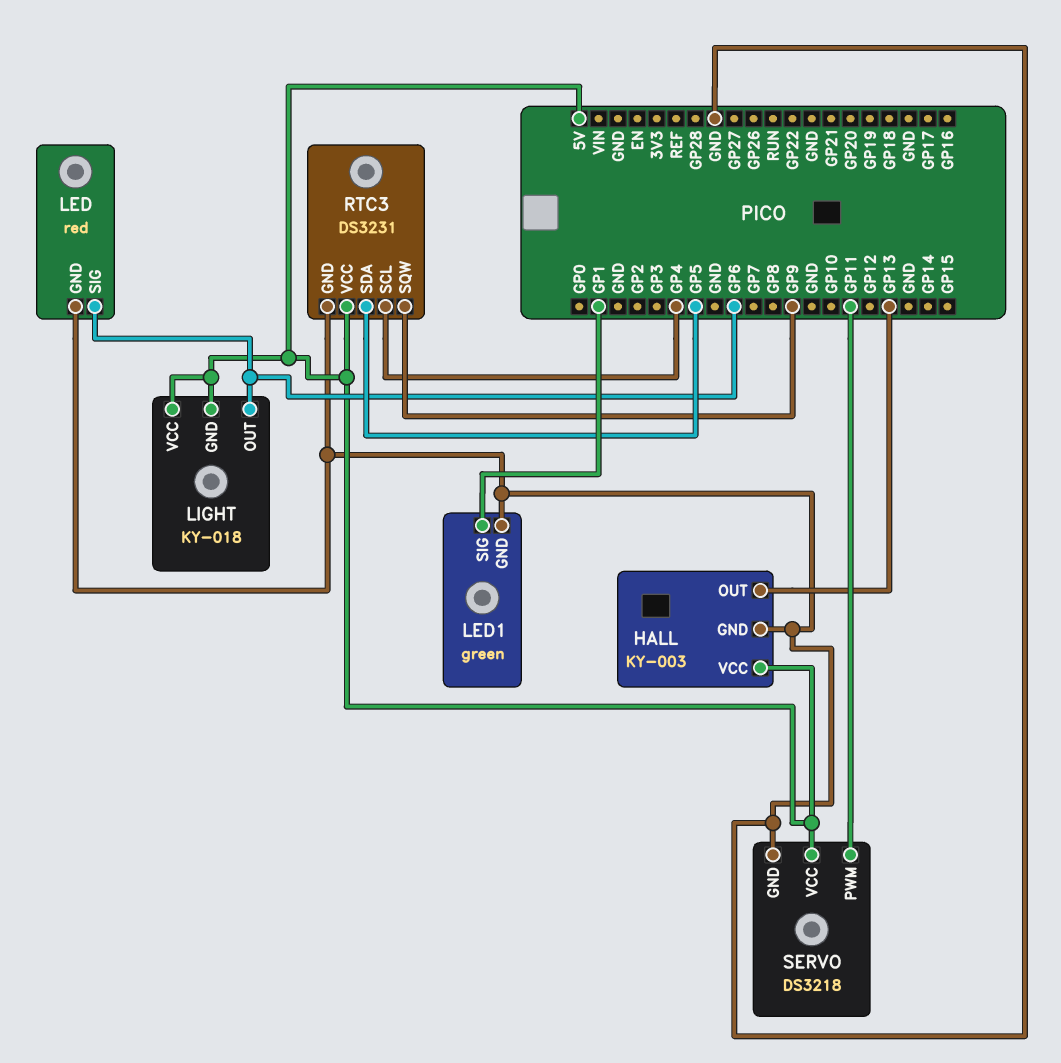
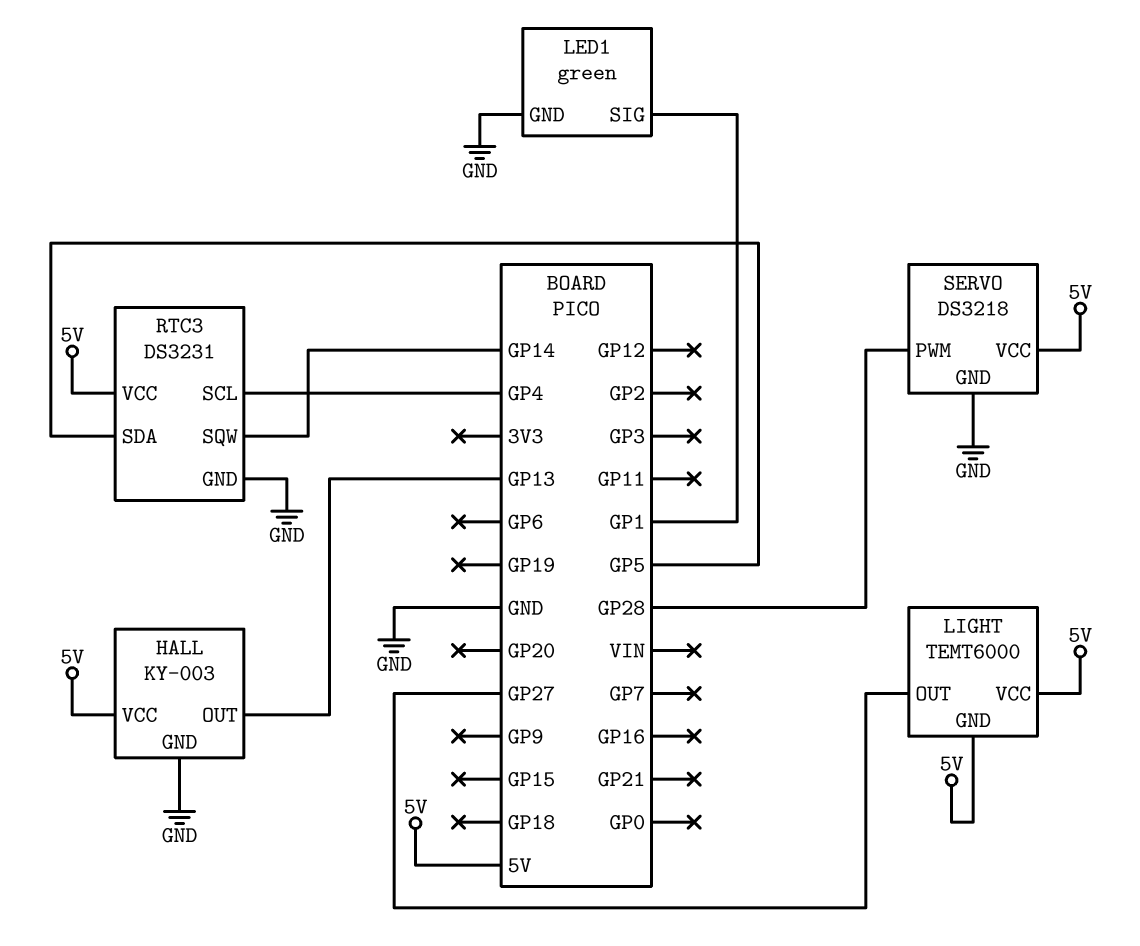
LED: red -> none
LED pin GND: GND -> none
LED pin SIG: GP6 -> none
LIGHT: KY-018 -> TEMT6000
LIGHT pin OUT: GP6 -> GP27
RTC3 pin SQW: GP9 -> GP14
SERVO pin PWM: GP11 -> GP28

